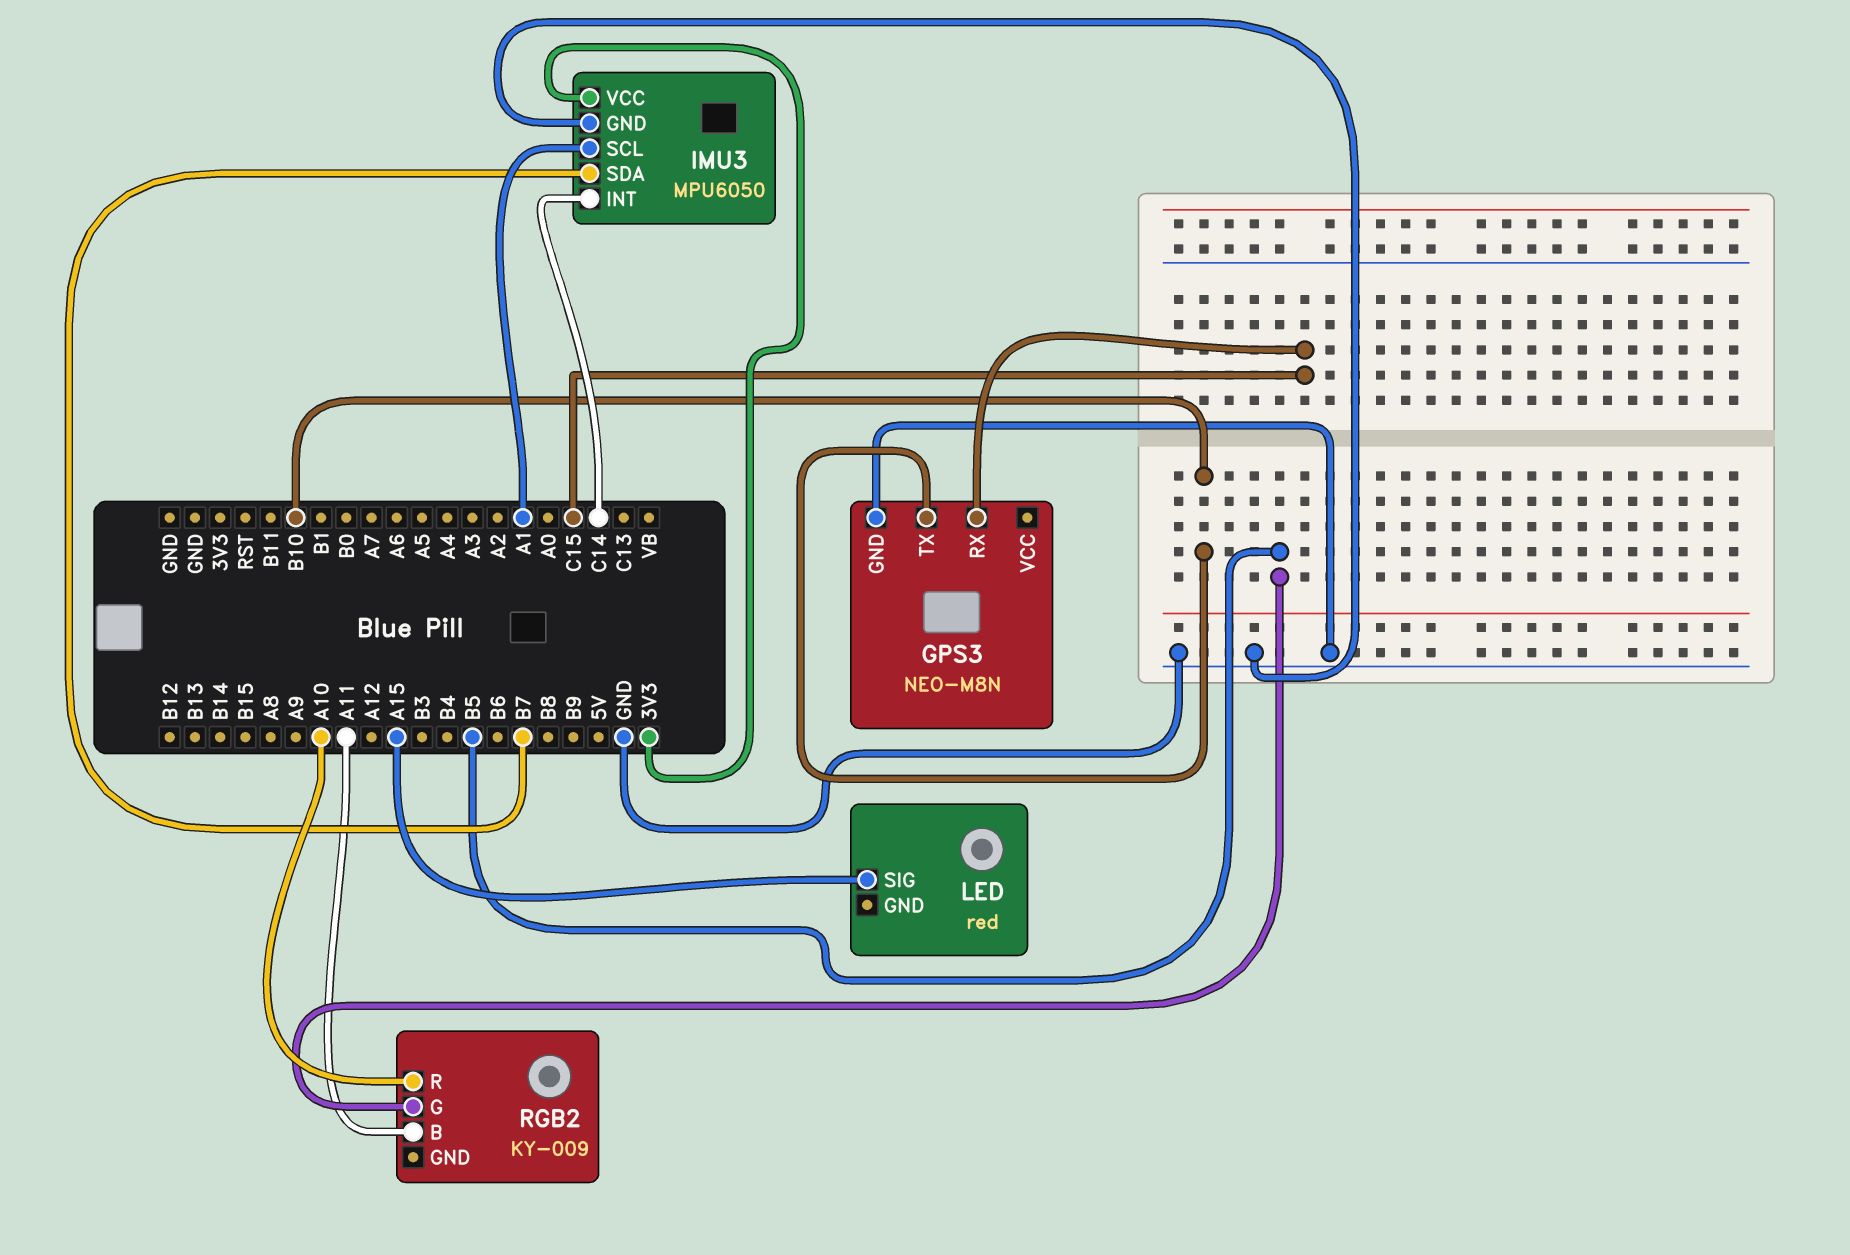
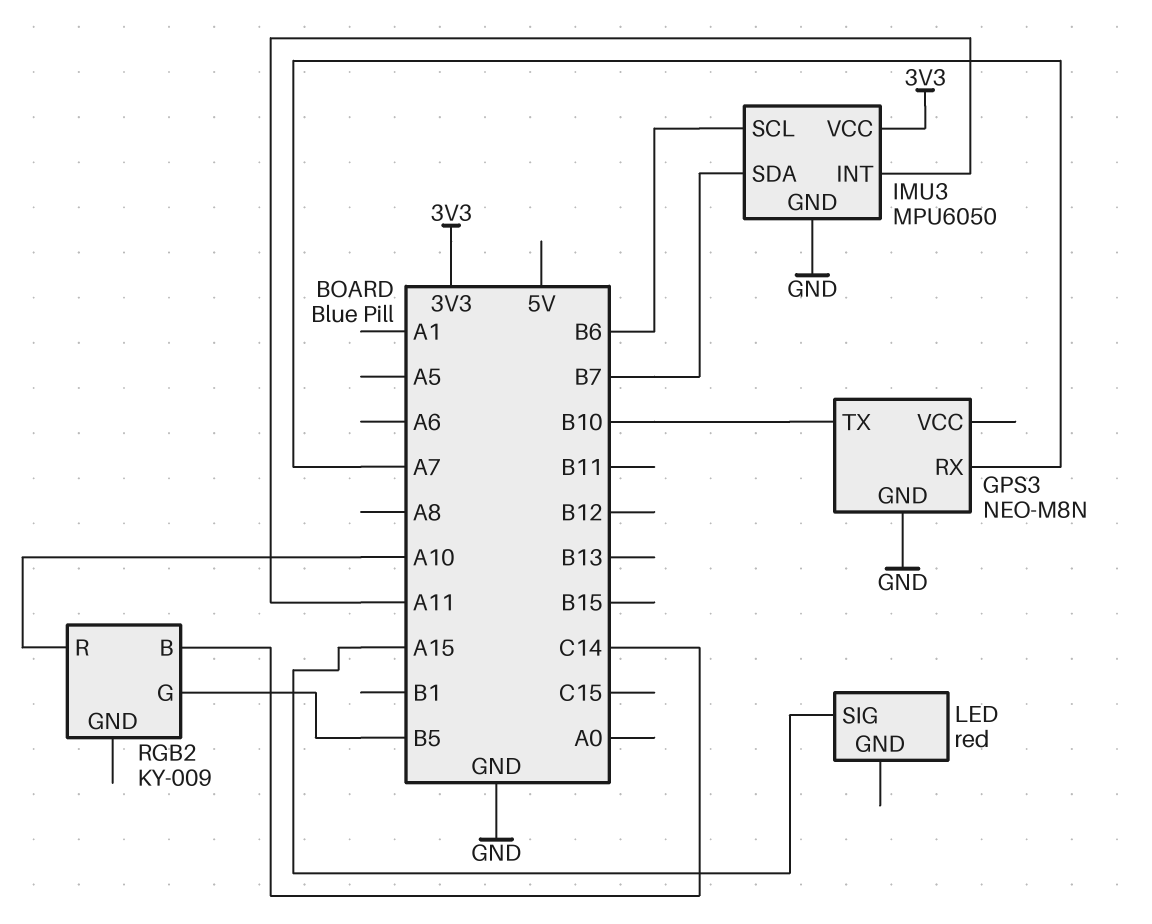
GPS3 pin RX: C15 -> A7
IMU3 pin INT: C14 -> A11
IMU3 pin SCL: A1 -> B6
RGB2 pin B: A11 -> C14

